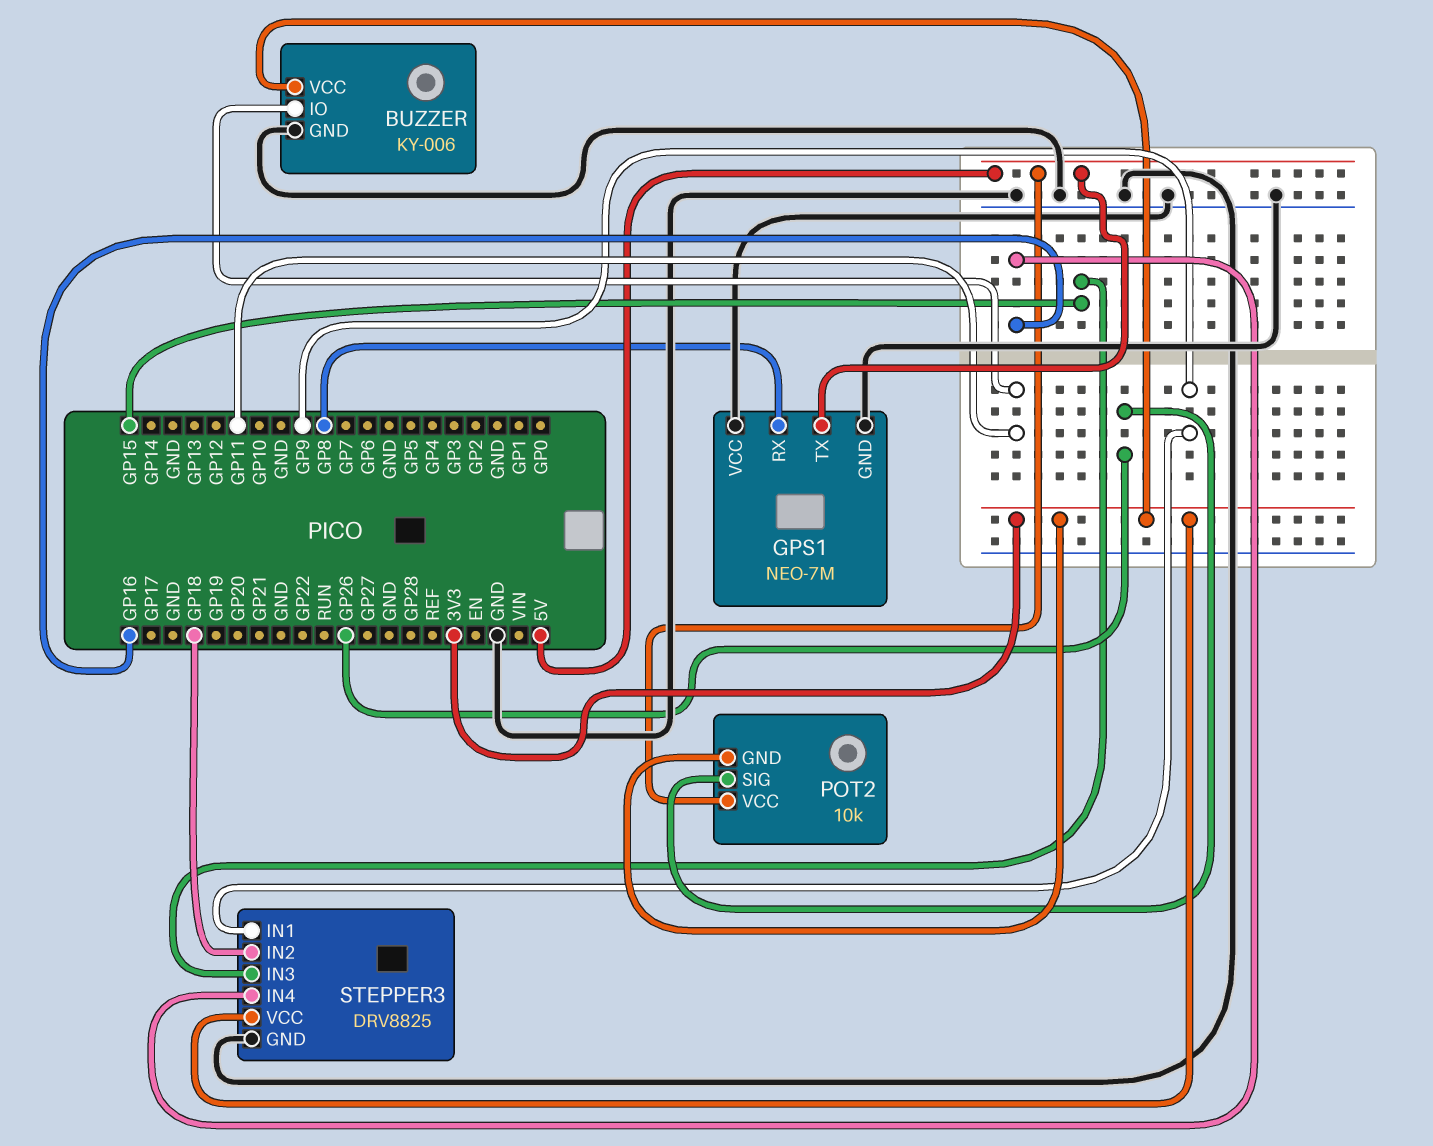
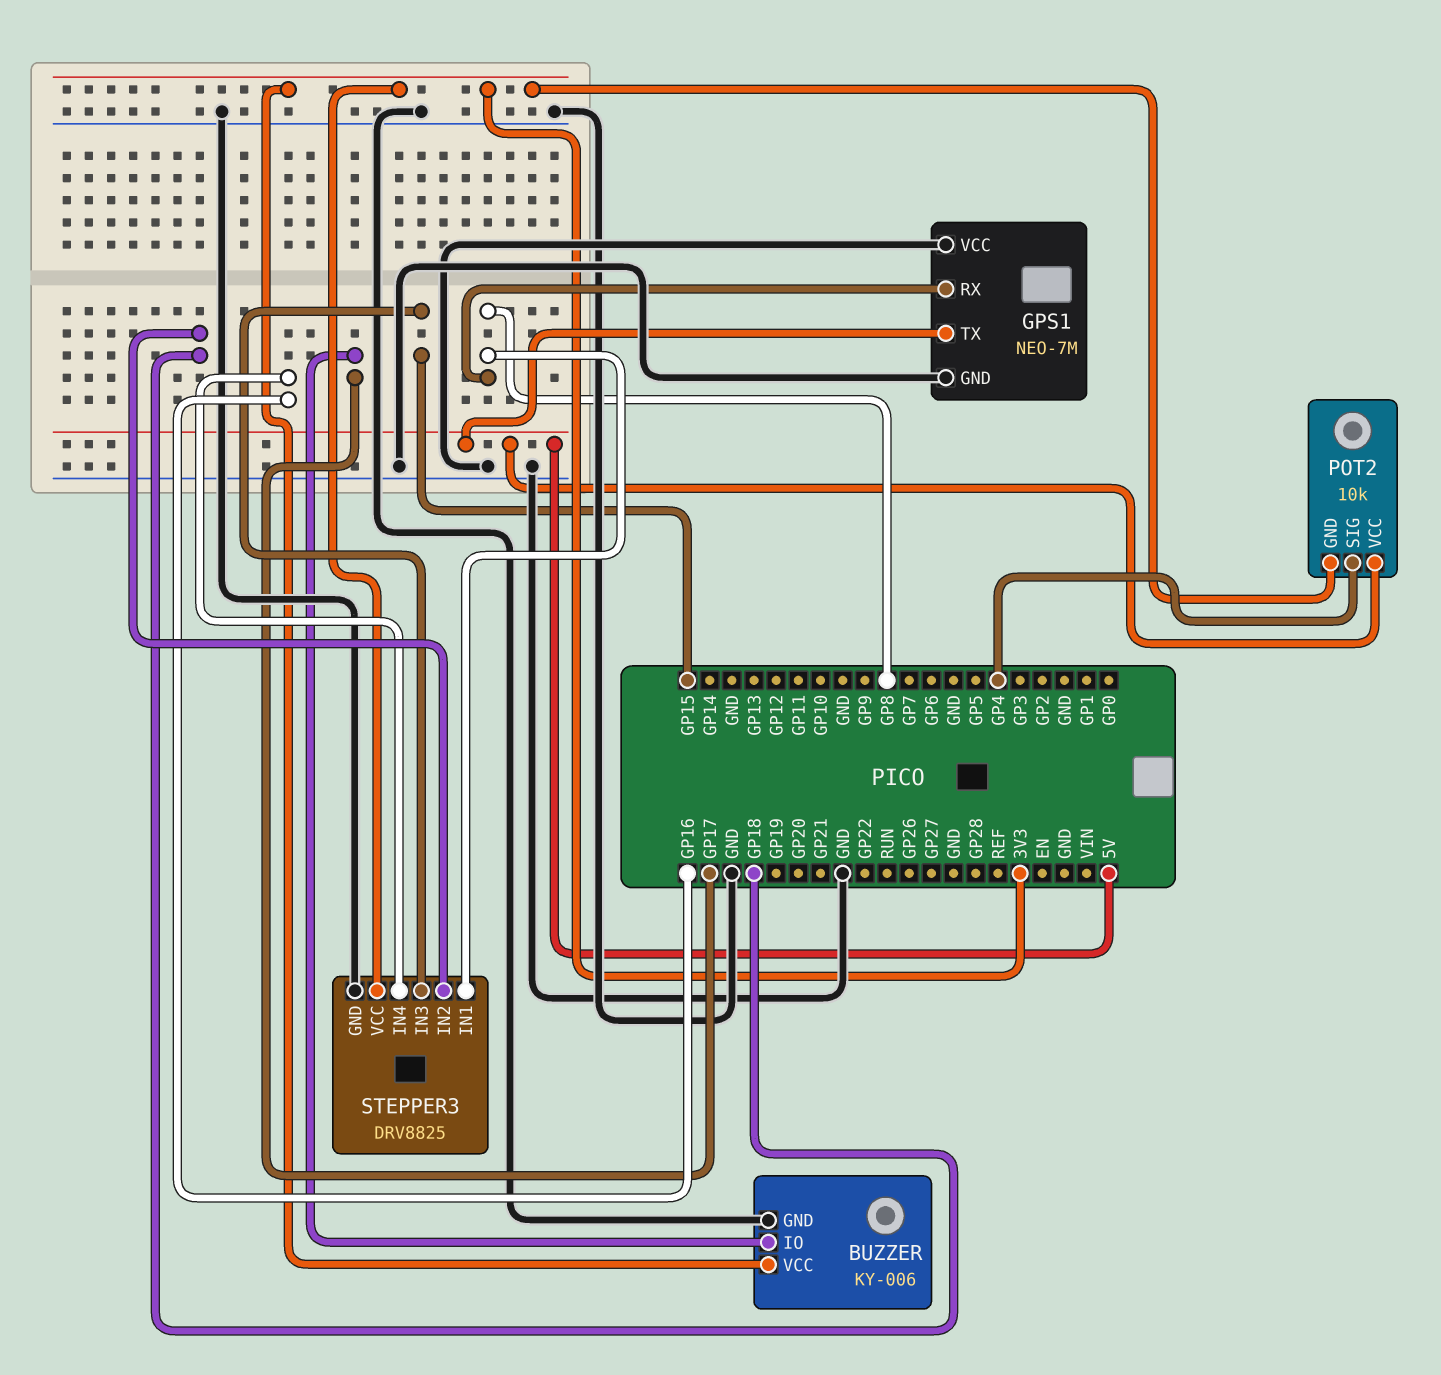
BUZZER pin IO: GP11 -> GP17
POT2 pin SIG: GP26 -> GP4
STEPPER3 pin IN1: GP9 -> GP8

